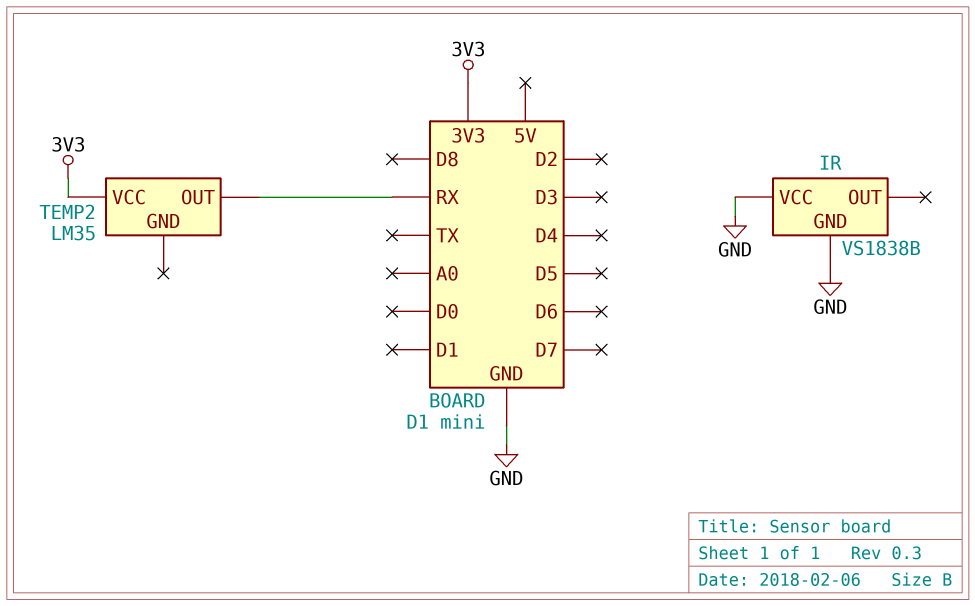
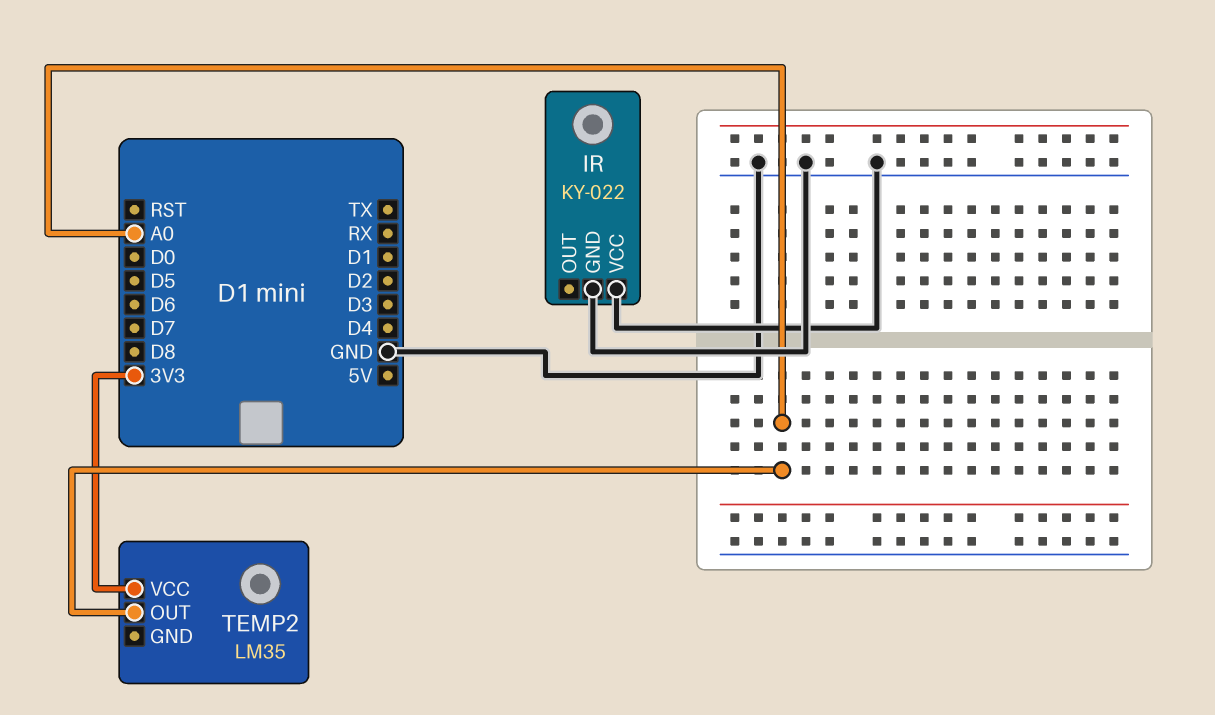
IR: VS1838B -> KY-022
TEMP2 pin OUT: RX -> A0

